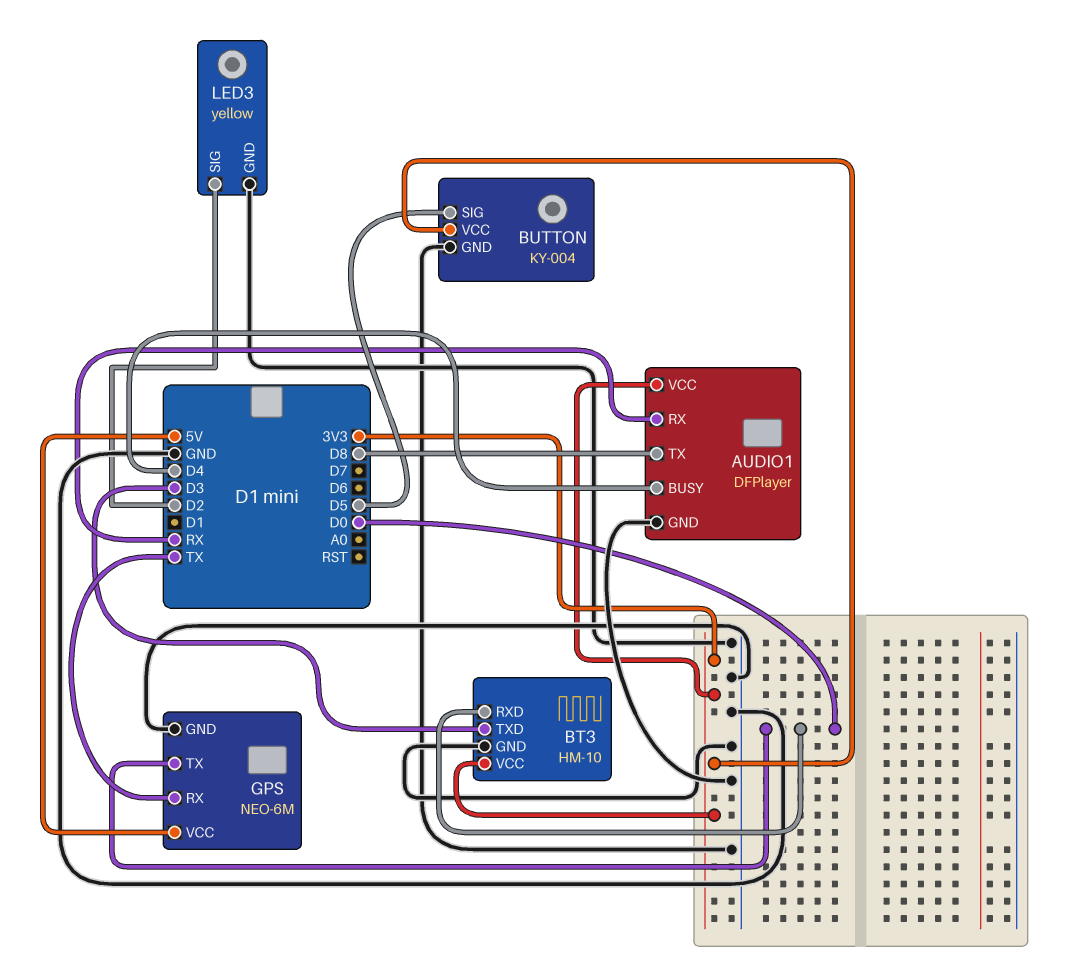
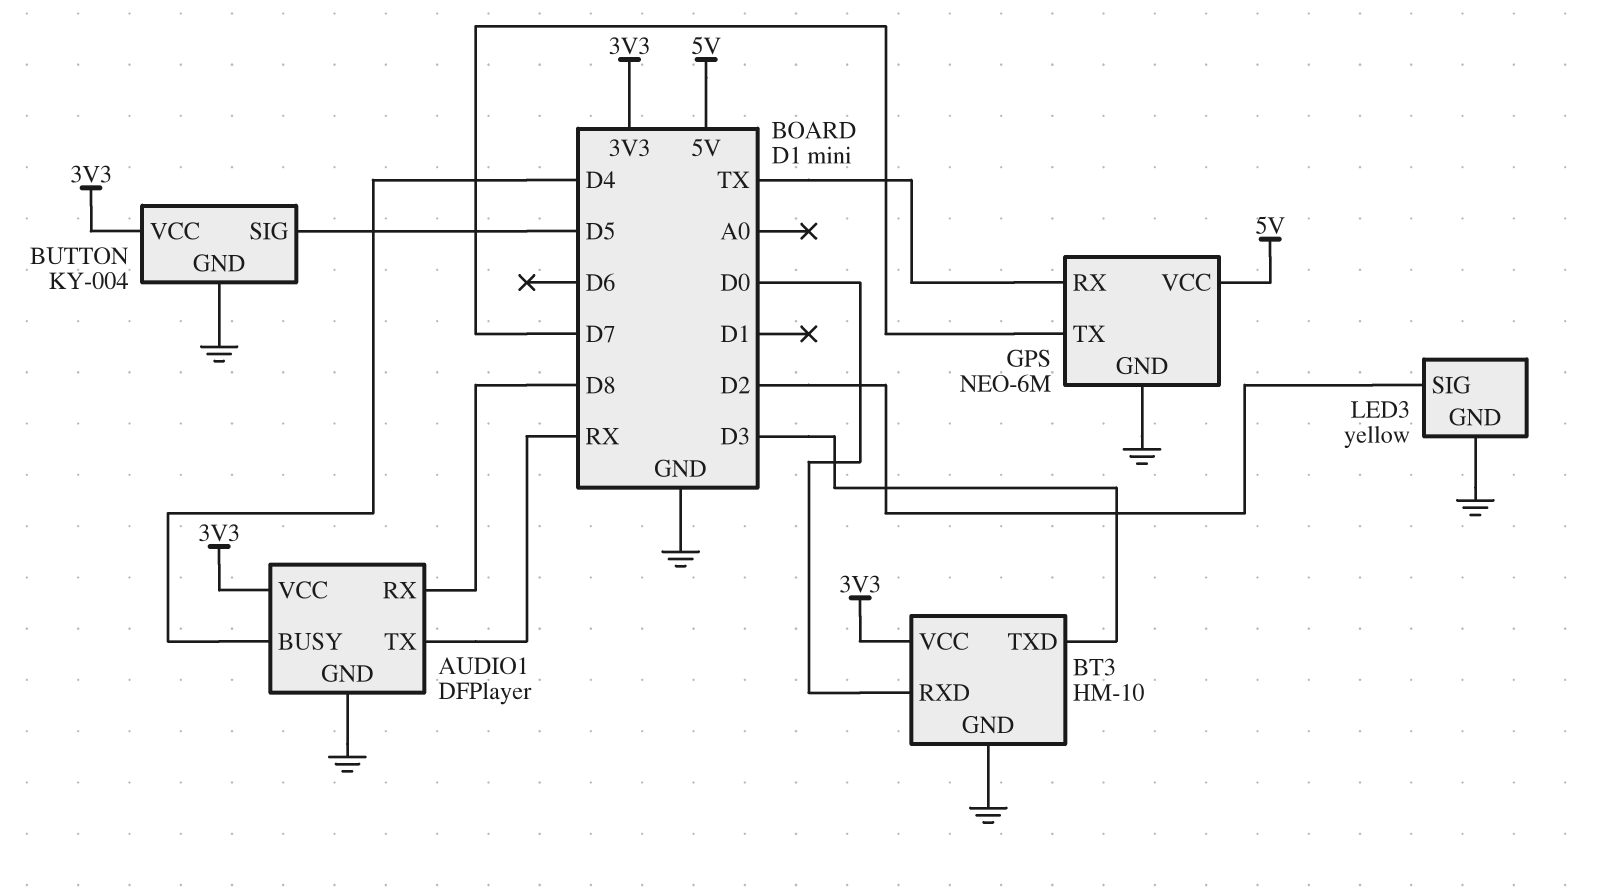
AUDIO1 pin RX: RX -> D8
AUDIO1 pin TX: D8 -> RX
GPS pin TX: D0 -> D7

